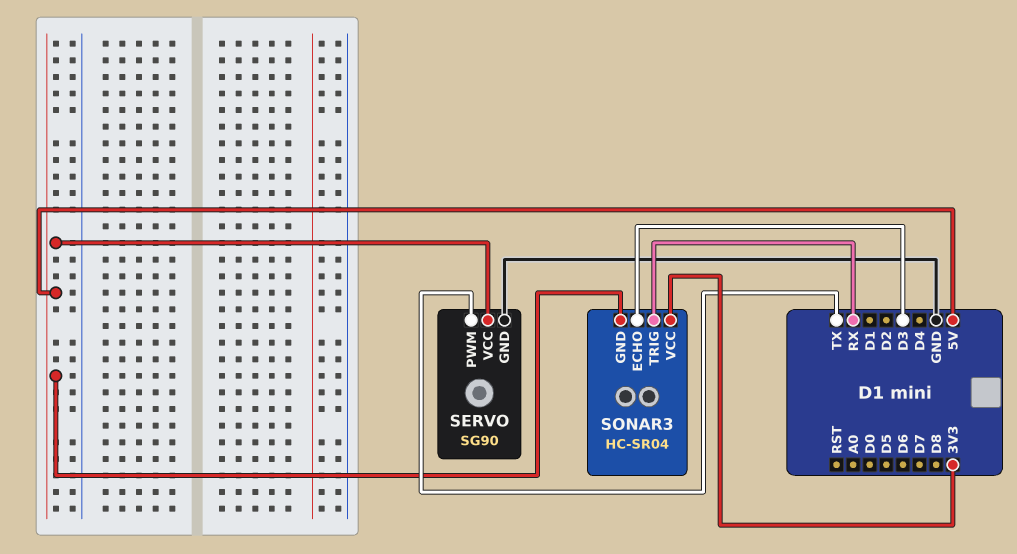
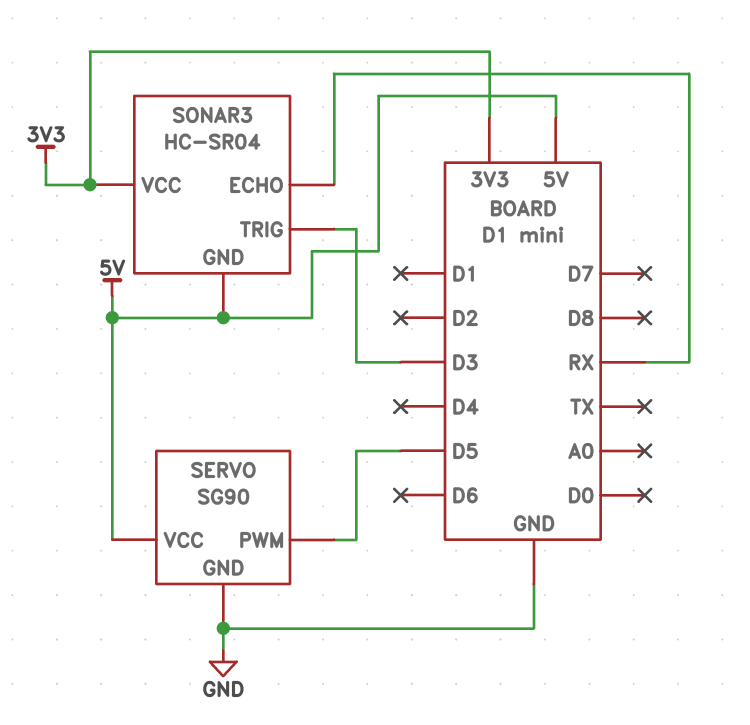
SERVO pin PWM: TX -> D5
SONAR3 pin ECHO: D3 -> RX
SONAR3 pin TRIG: RX -> D3

